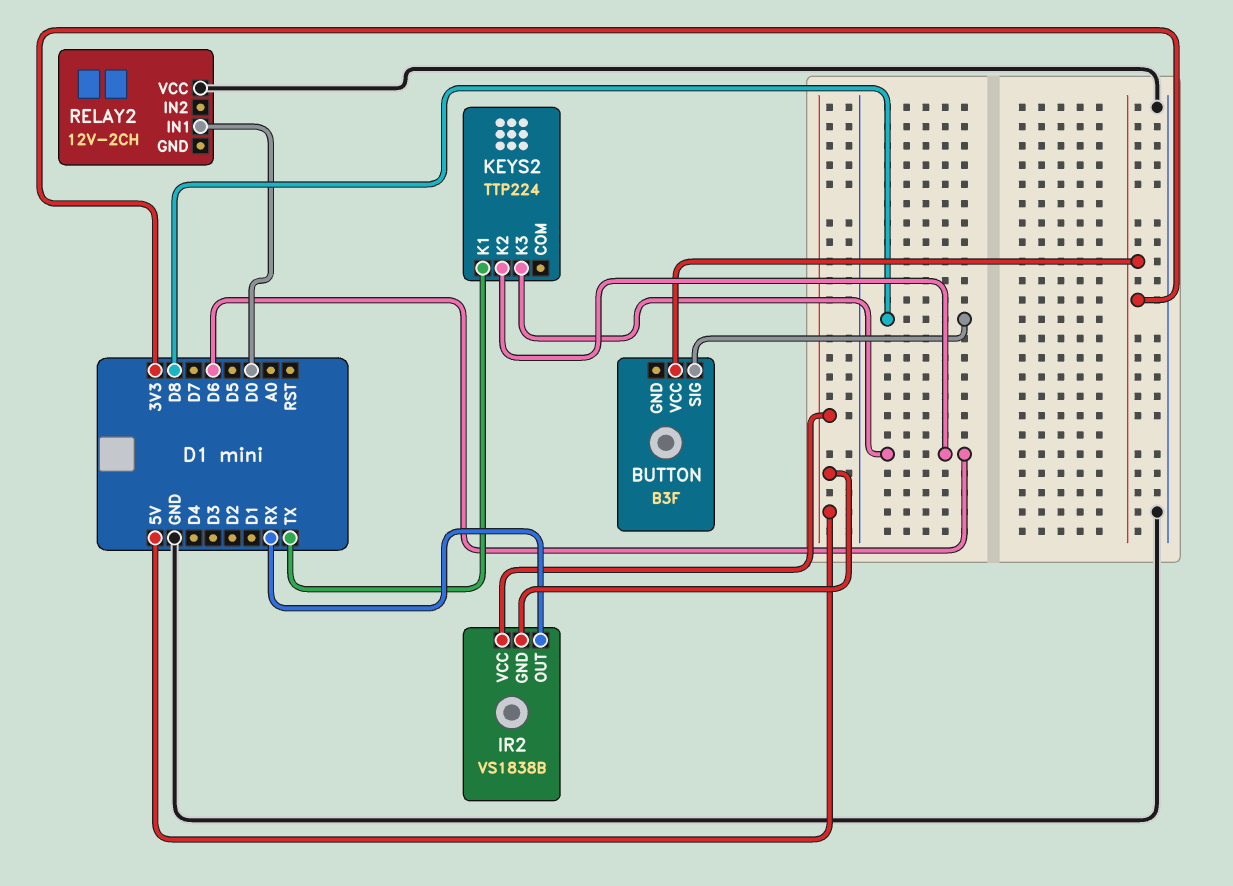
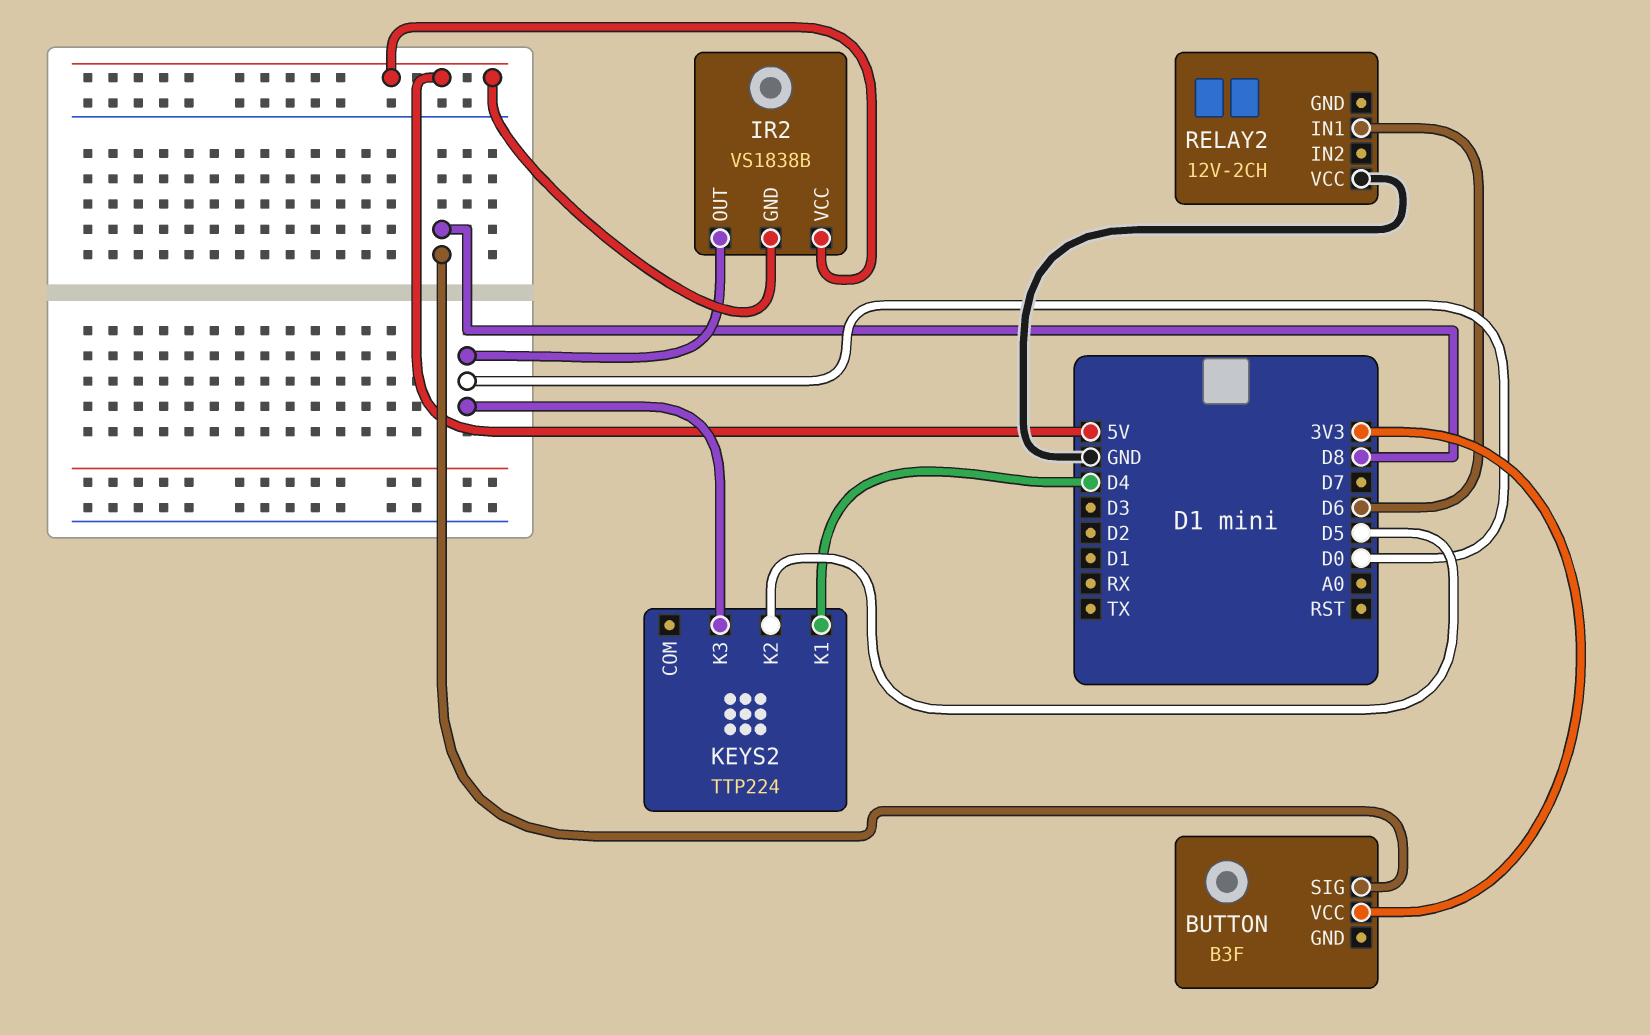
IR2 pin OUT: RX -> D0
KEYS2 pin K1: TX -> D4
KEYS2 pin K2: D6 -> D5
KEYS2 pin K3: D6 -> D0
RELAY2 pin IN1: D0 -> D6

